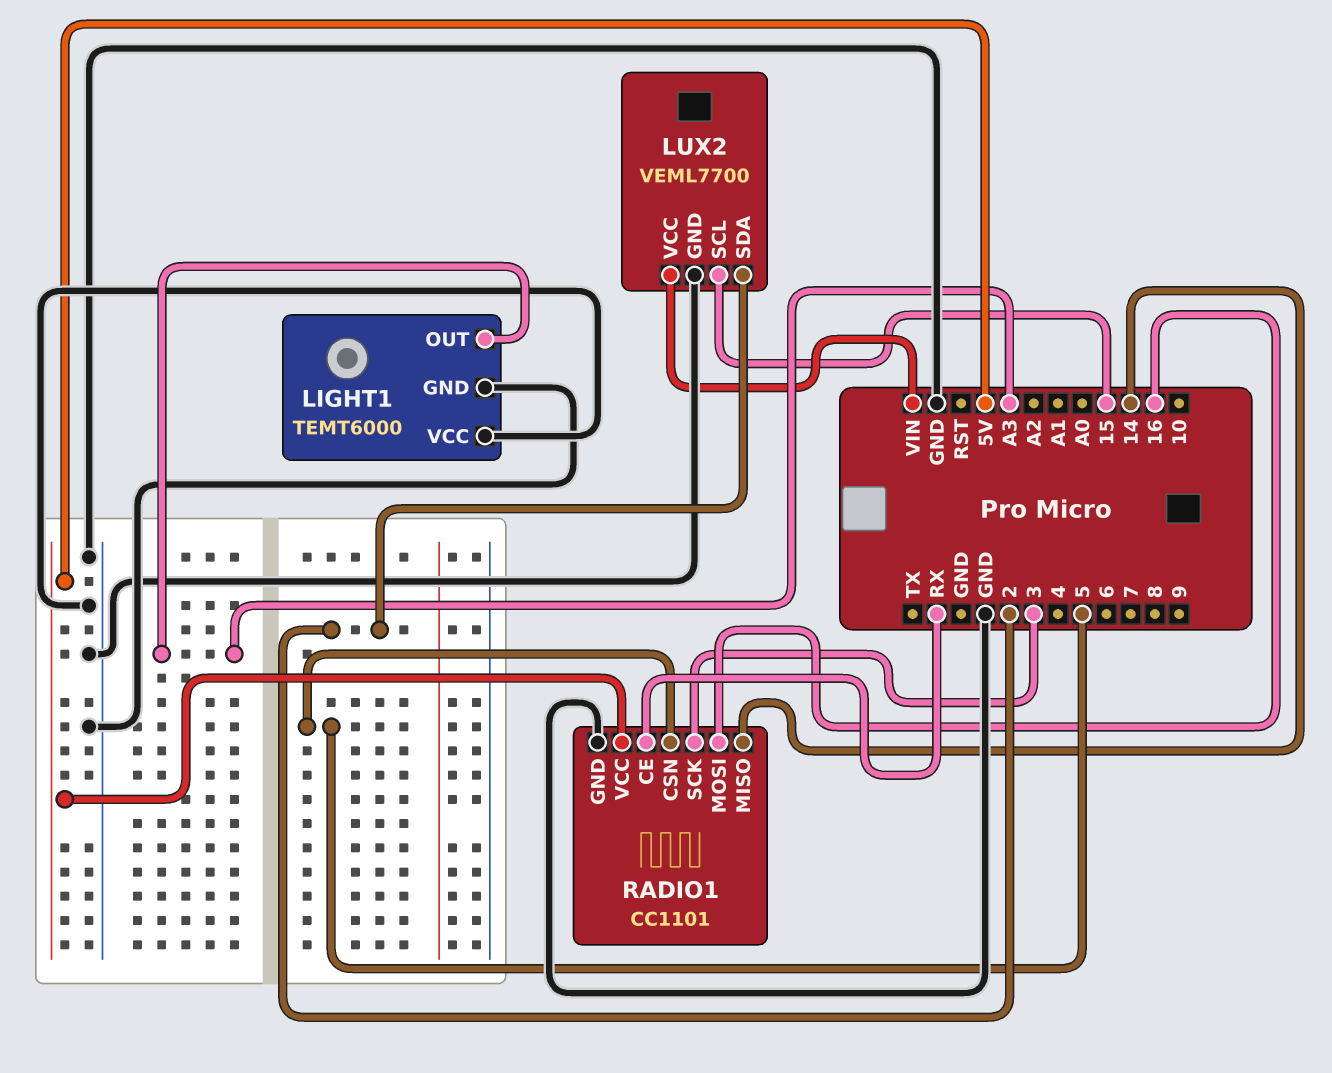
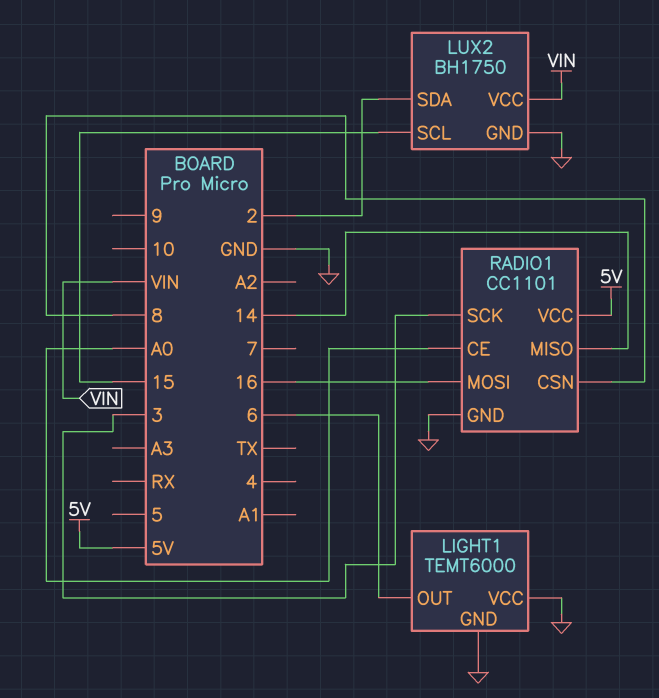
LIGHT1 pin OUT: A3 -> 6
LUX2: VEML7700 -> BH1750
RADIO1 pin CE: RX -> A0
RADIO1 pin CSN: 5 -> 8

